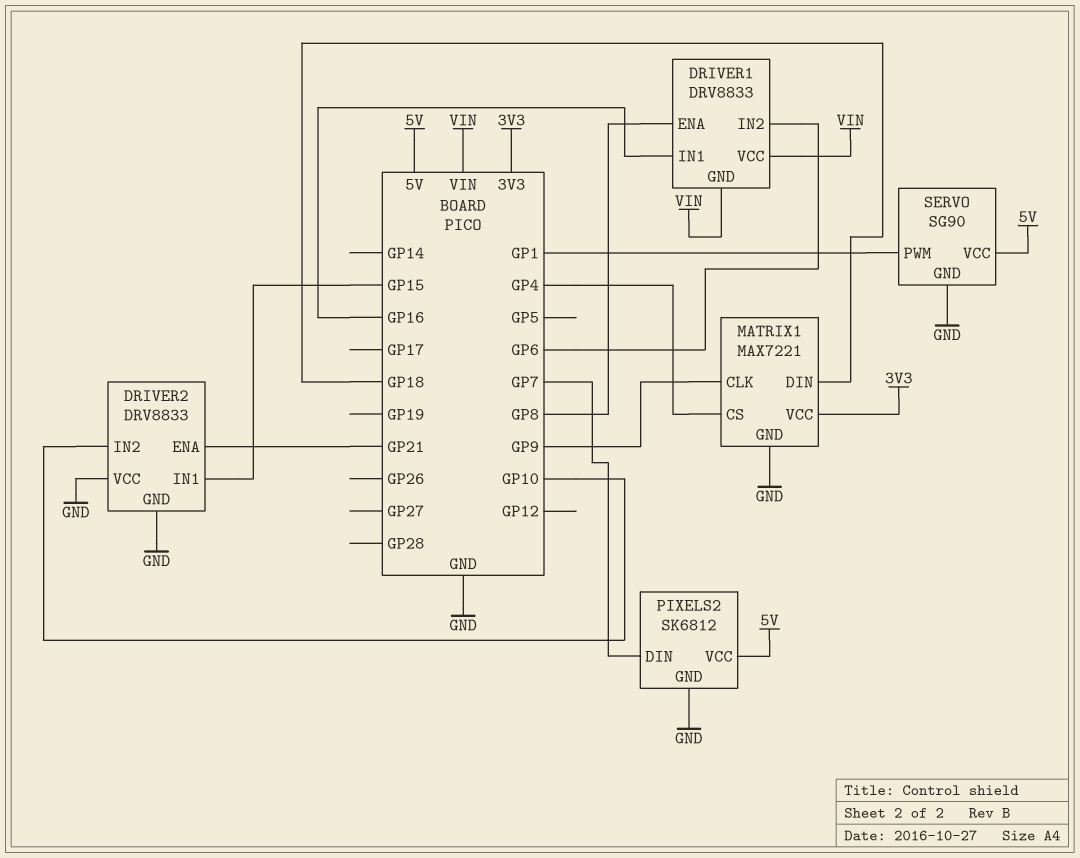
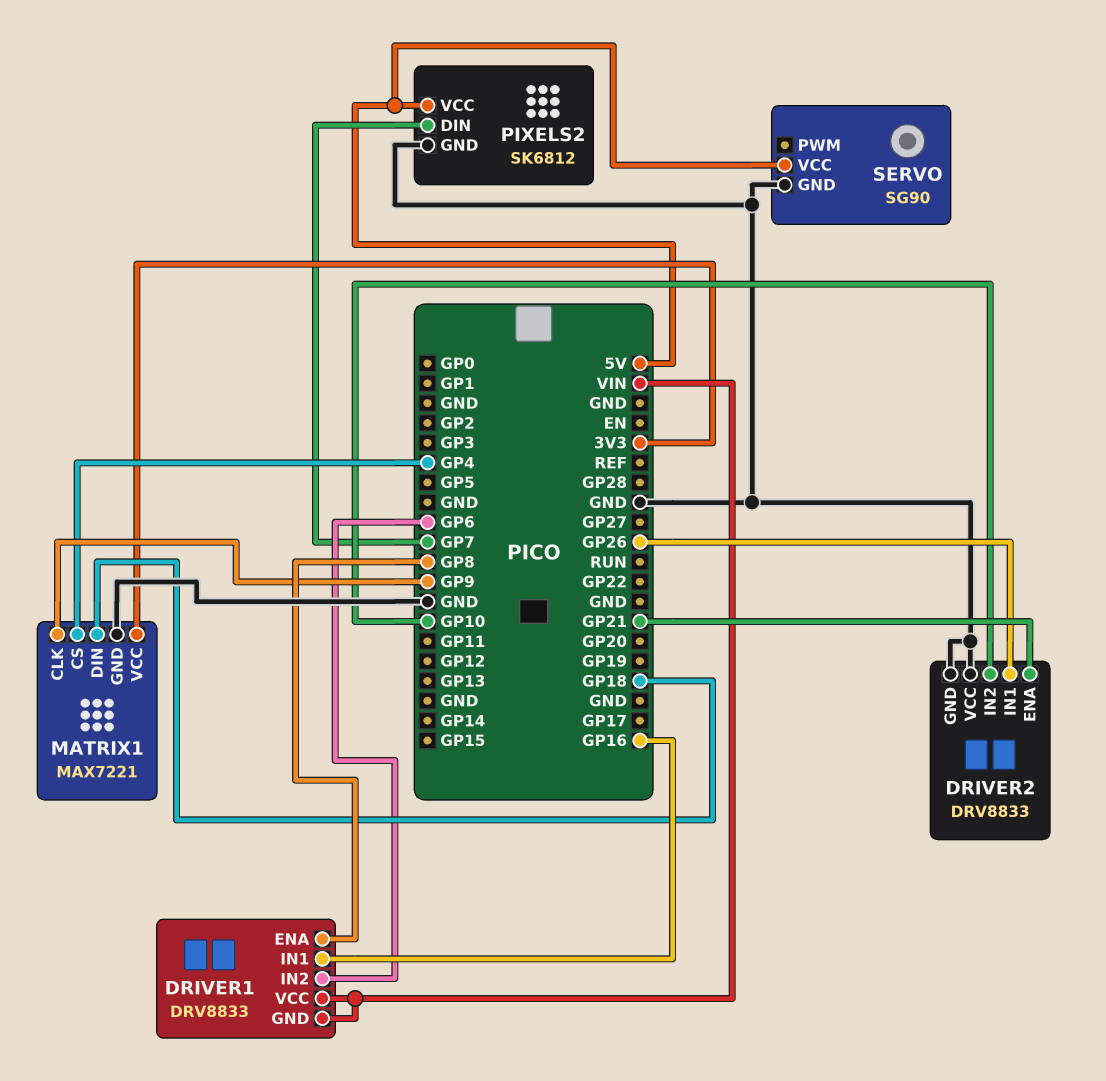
DRIVER2 pin IN1: GP15 -> GP26
SERVO pin PWM: GP1 -> none

